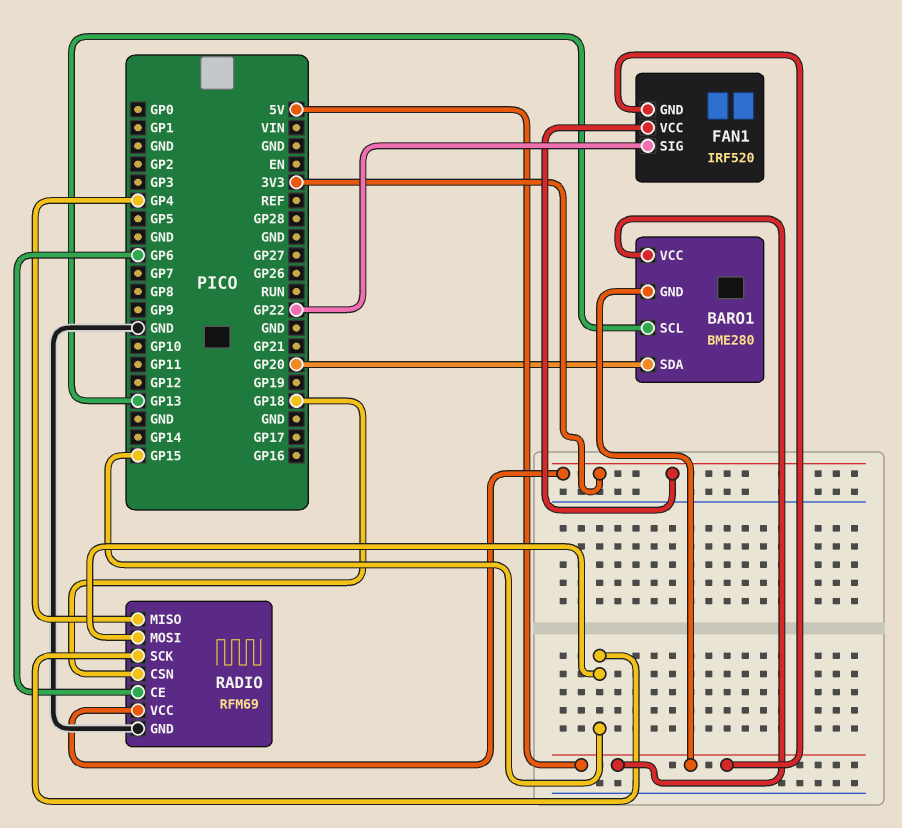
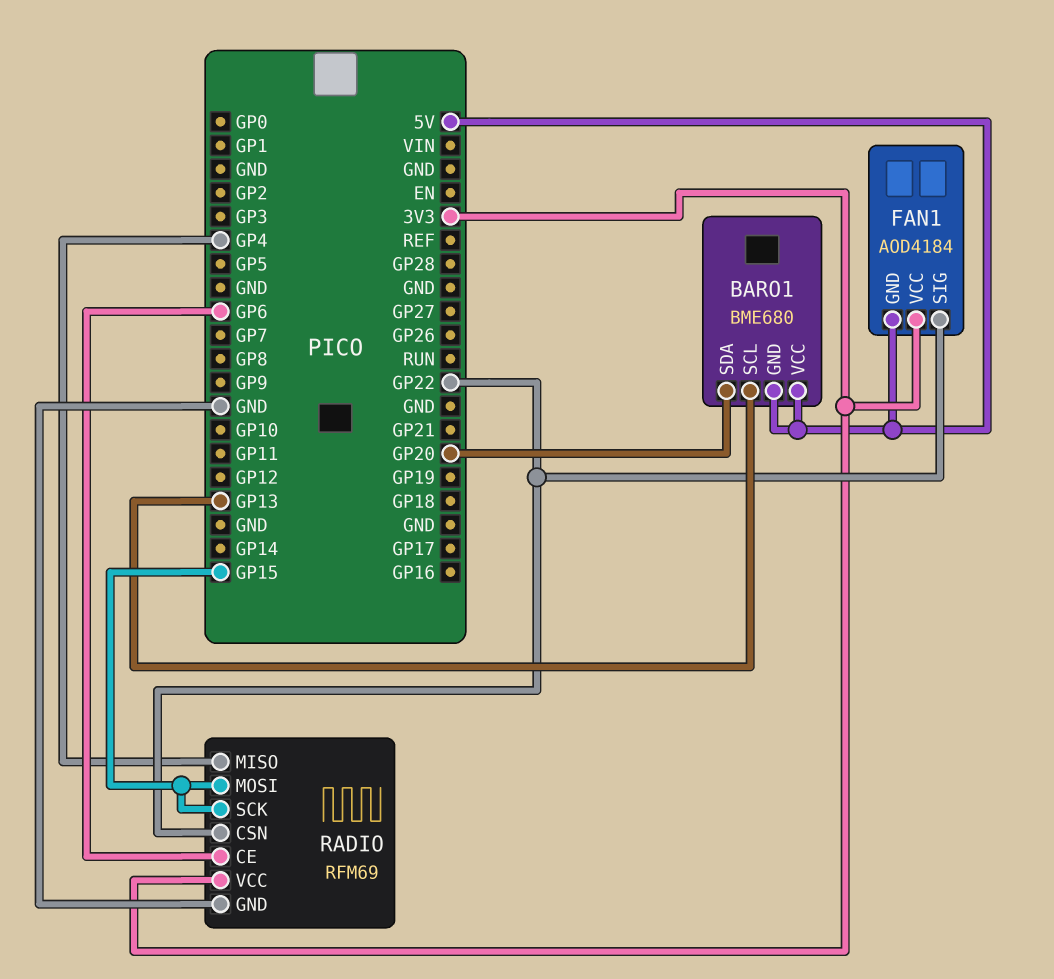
BARO1: BME280 -> BME680
FAN1: IRF520 -> AOD4184
RADIO pin CSN: GP18 -> GP22

